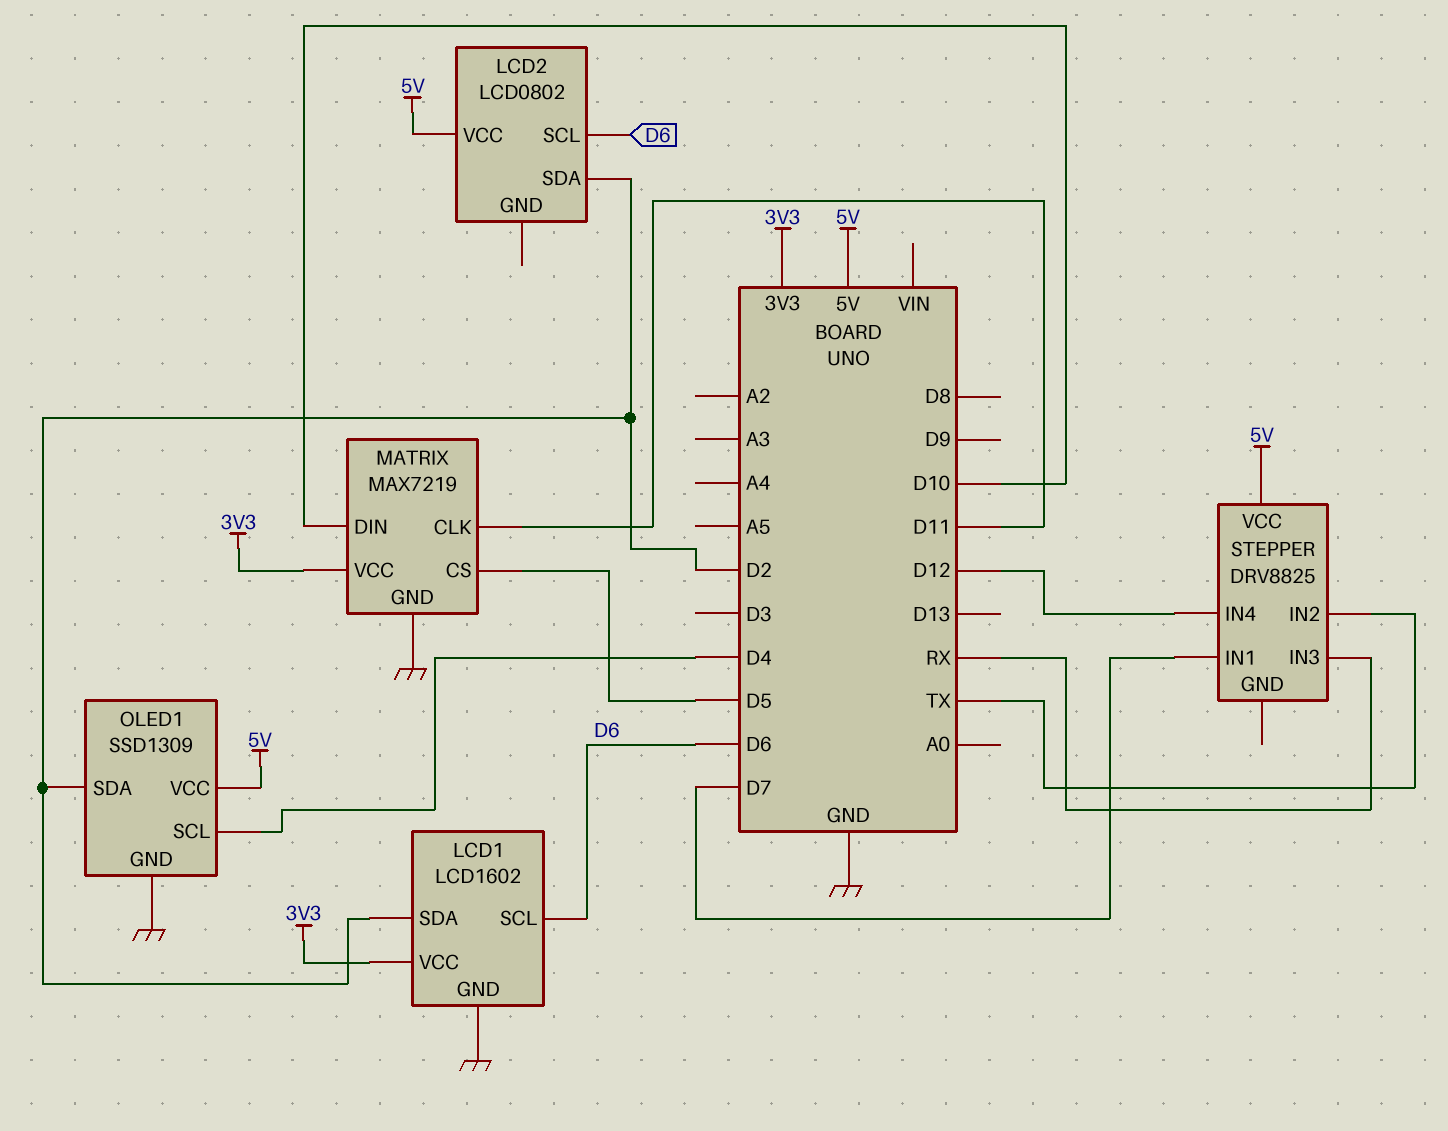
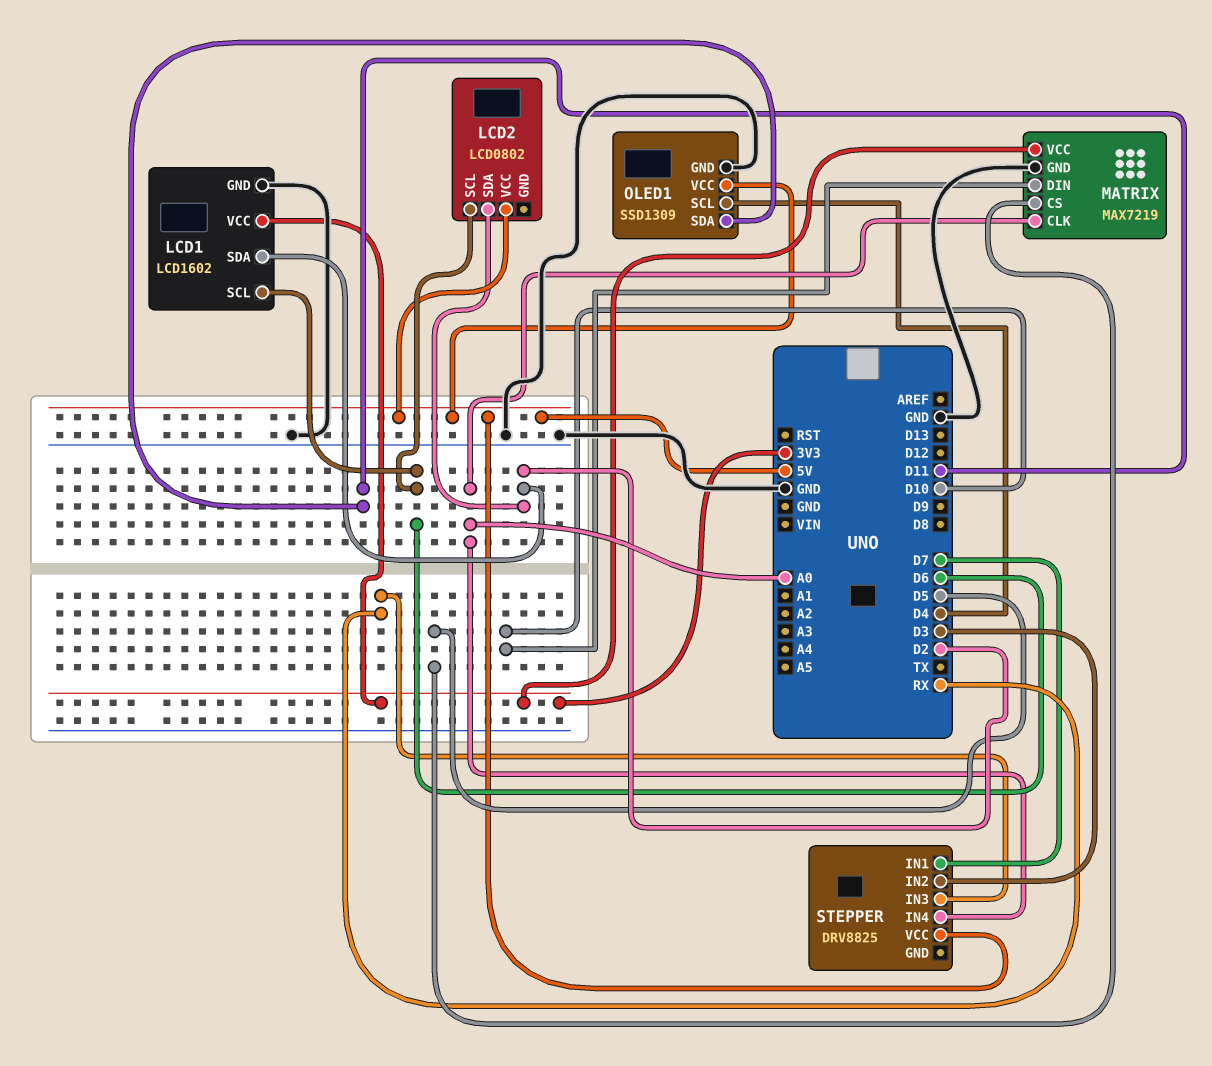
MATRIX pin CLK: D11 -> A0
OLED1 pin SDA: D2 -> D11
STEPPER pin IN2: TX -> D3
STEPPER pin IN4: D12 -> A0

